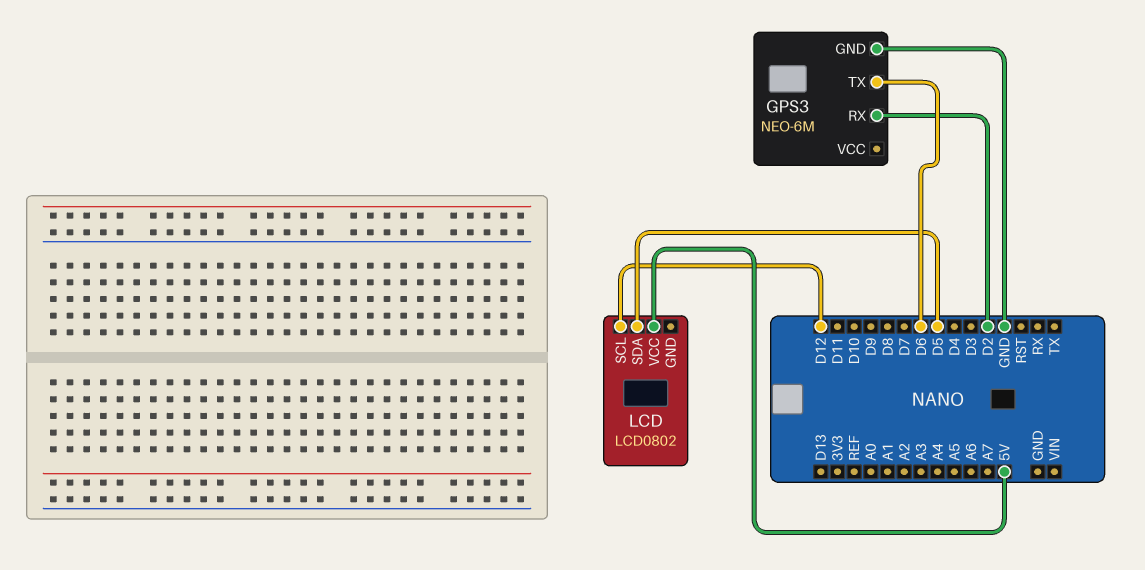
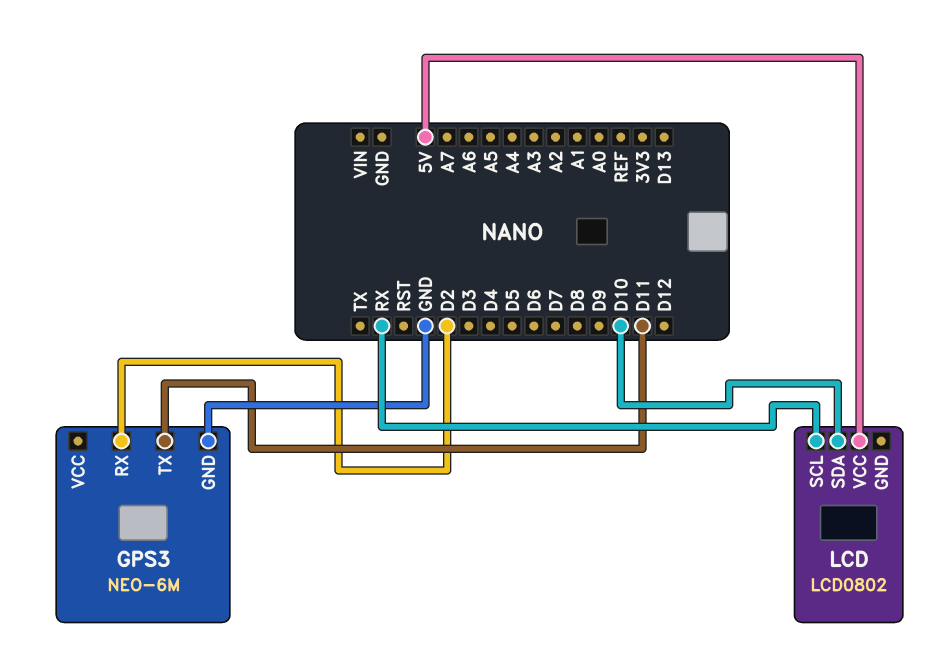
GPS3 pin TX: D6 -> D11
LCD pin SCL: D12 -> RX
LCD pin SDA: D5 -> D10

